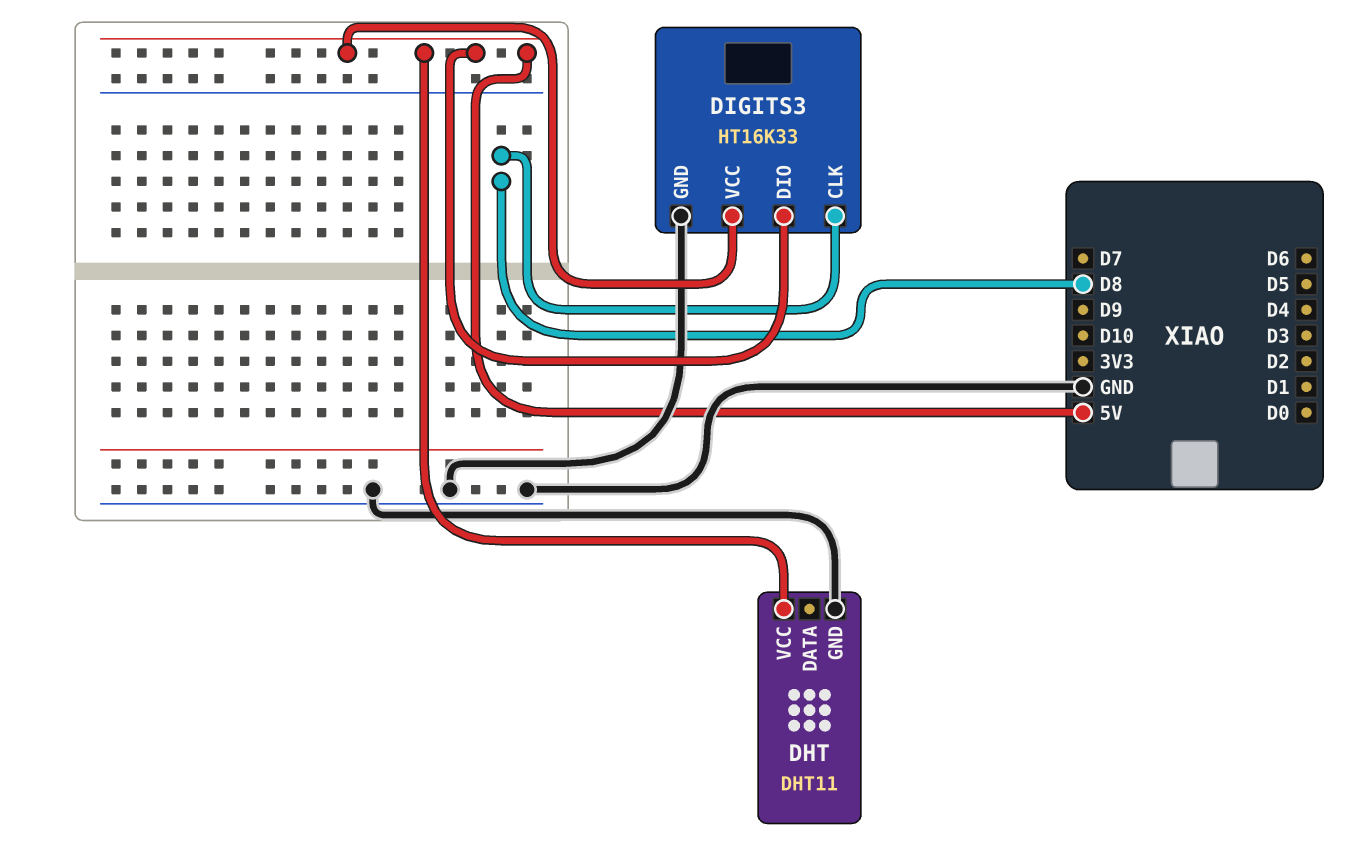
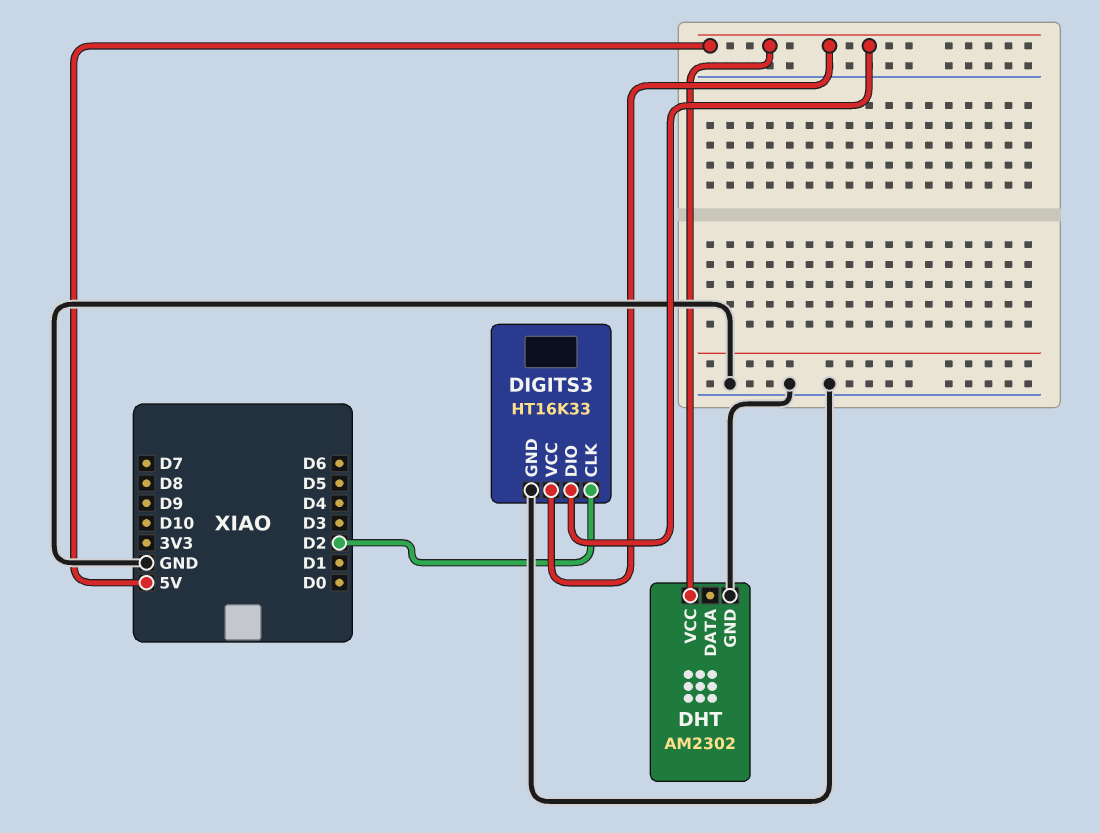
DHT: DHT11 -> AM2302
DIGITS3 pin CLK: D8 -> D2

